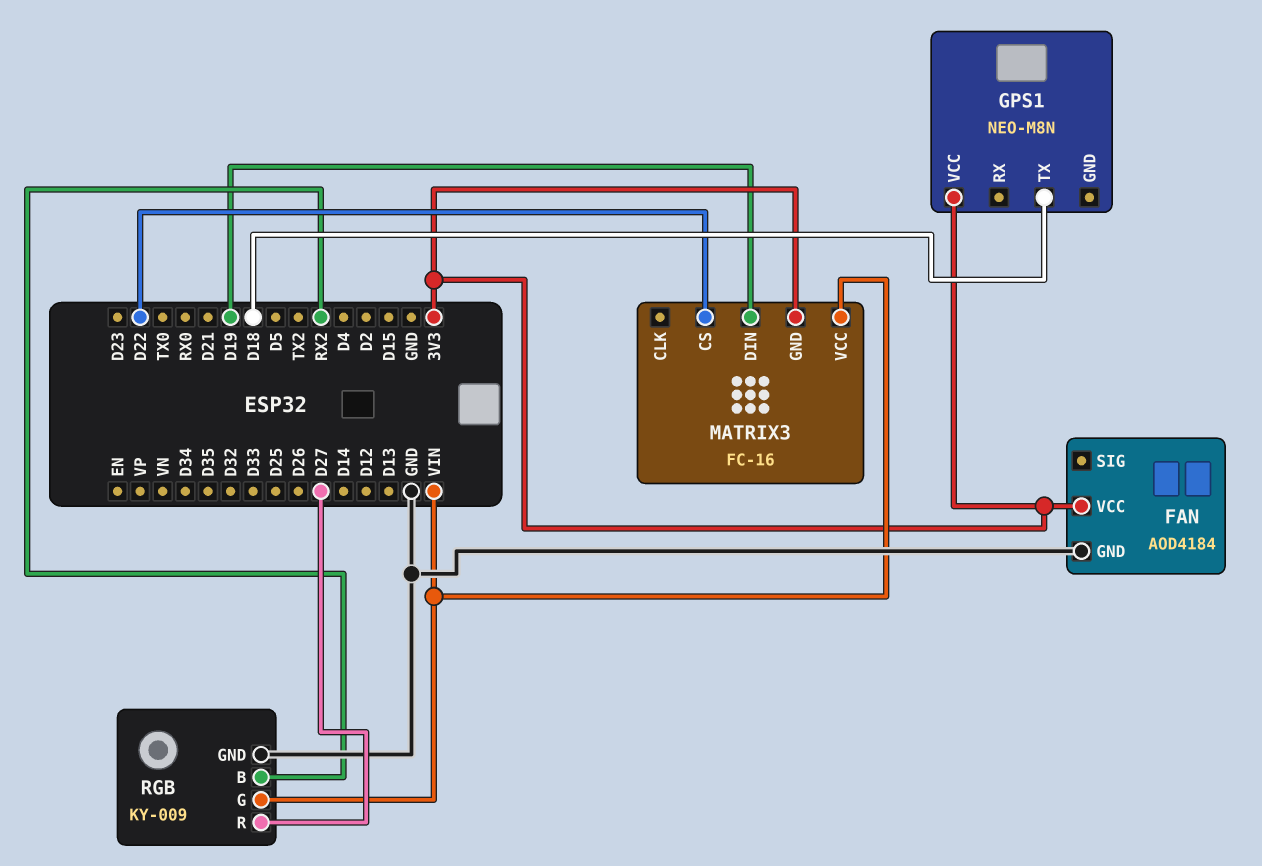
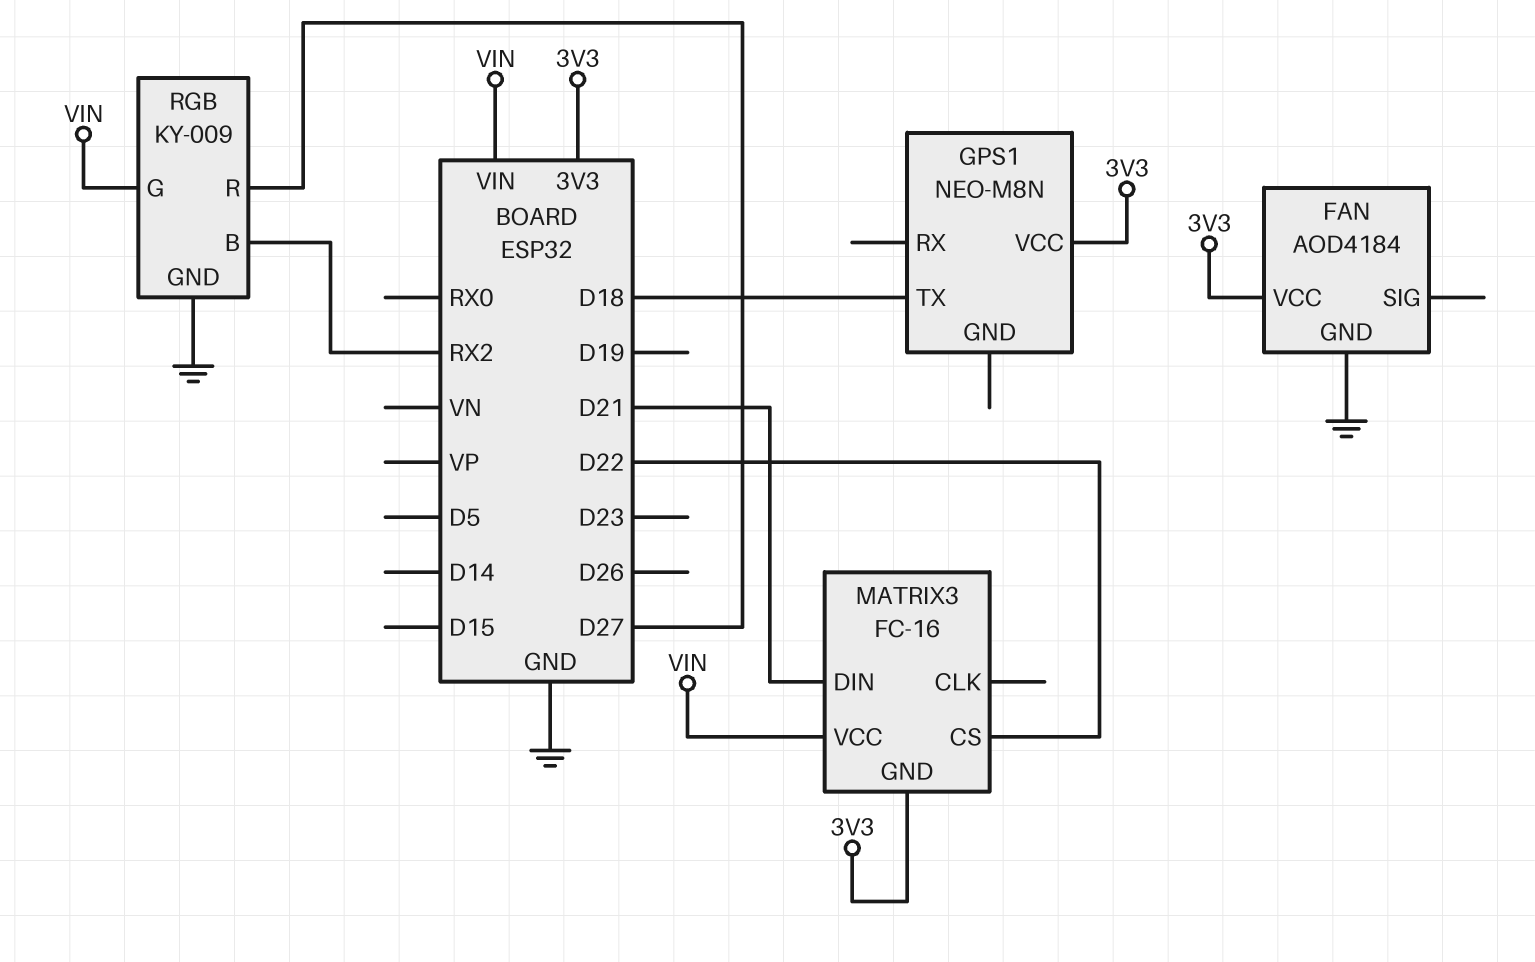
MATRIX3 pin DIN: D19 -> D21

